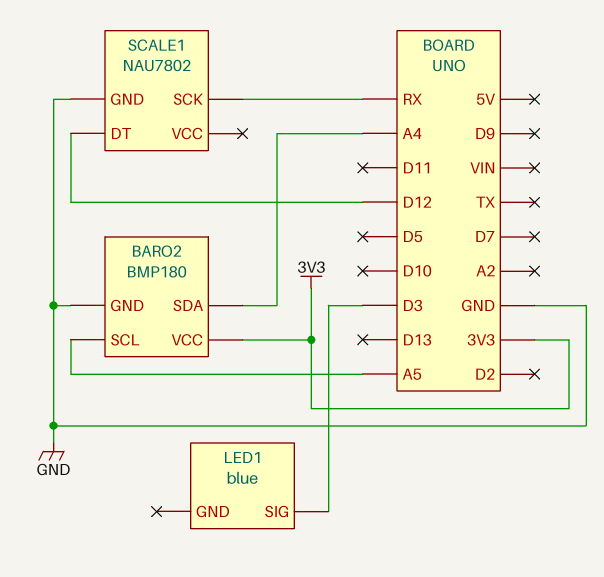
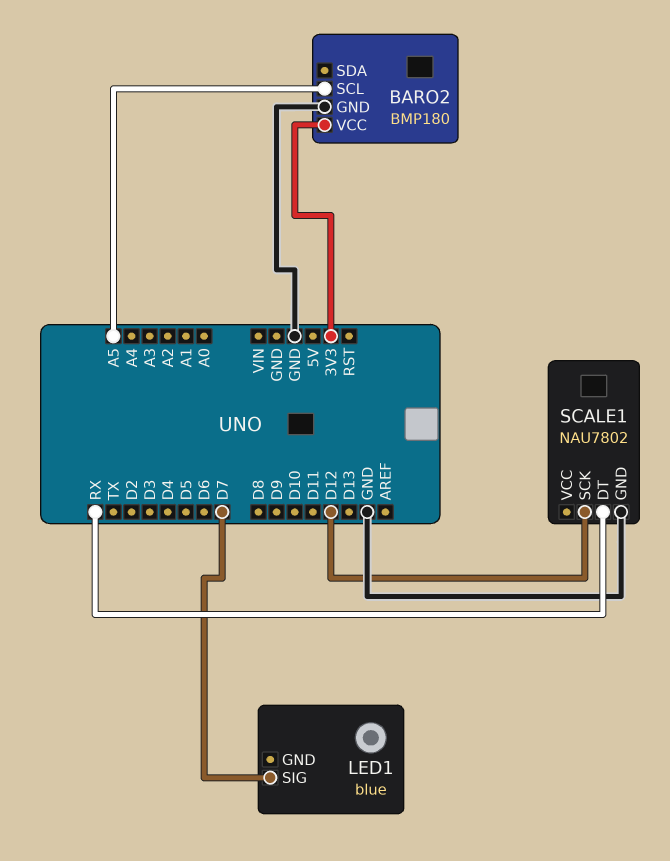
BARO2 pin SDA: A4 -> none
LED1 pin SIG: D3 -> D7
SCALE1 pin DT: D12 -> RX
SCALE1 pin SCK: RX -> D12

